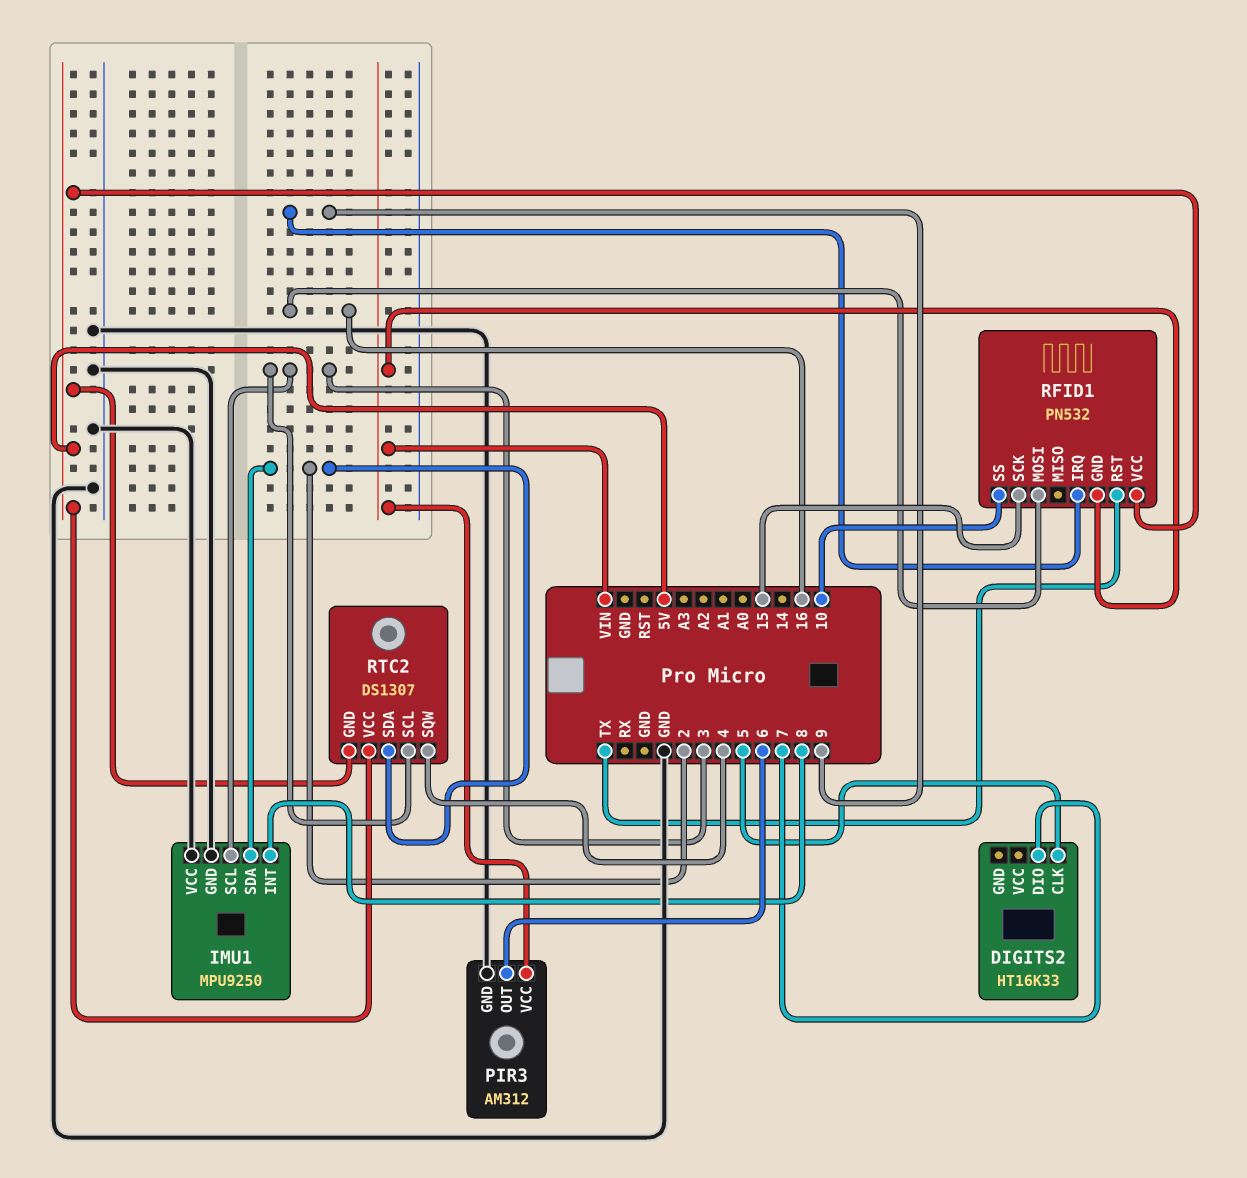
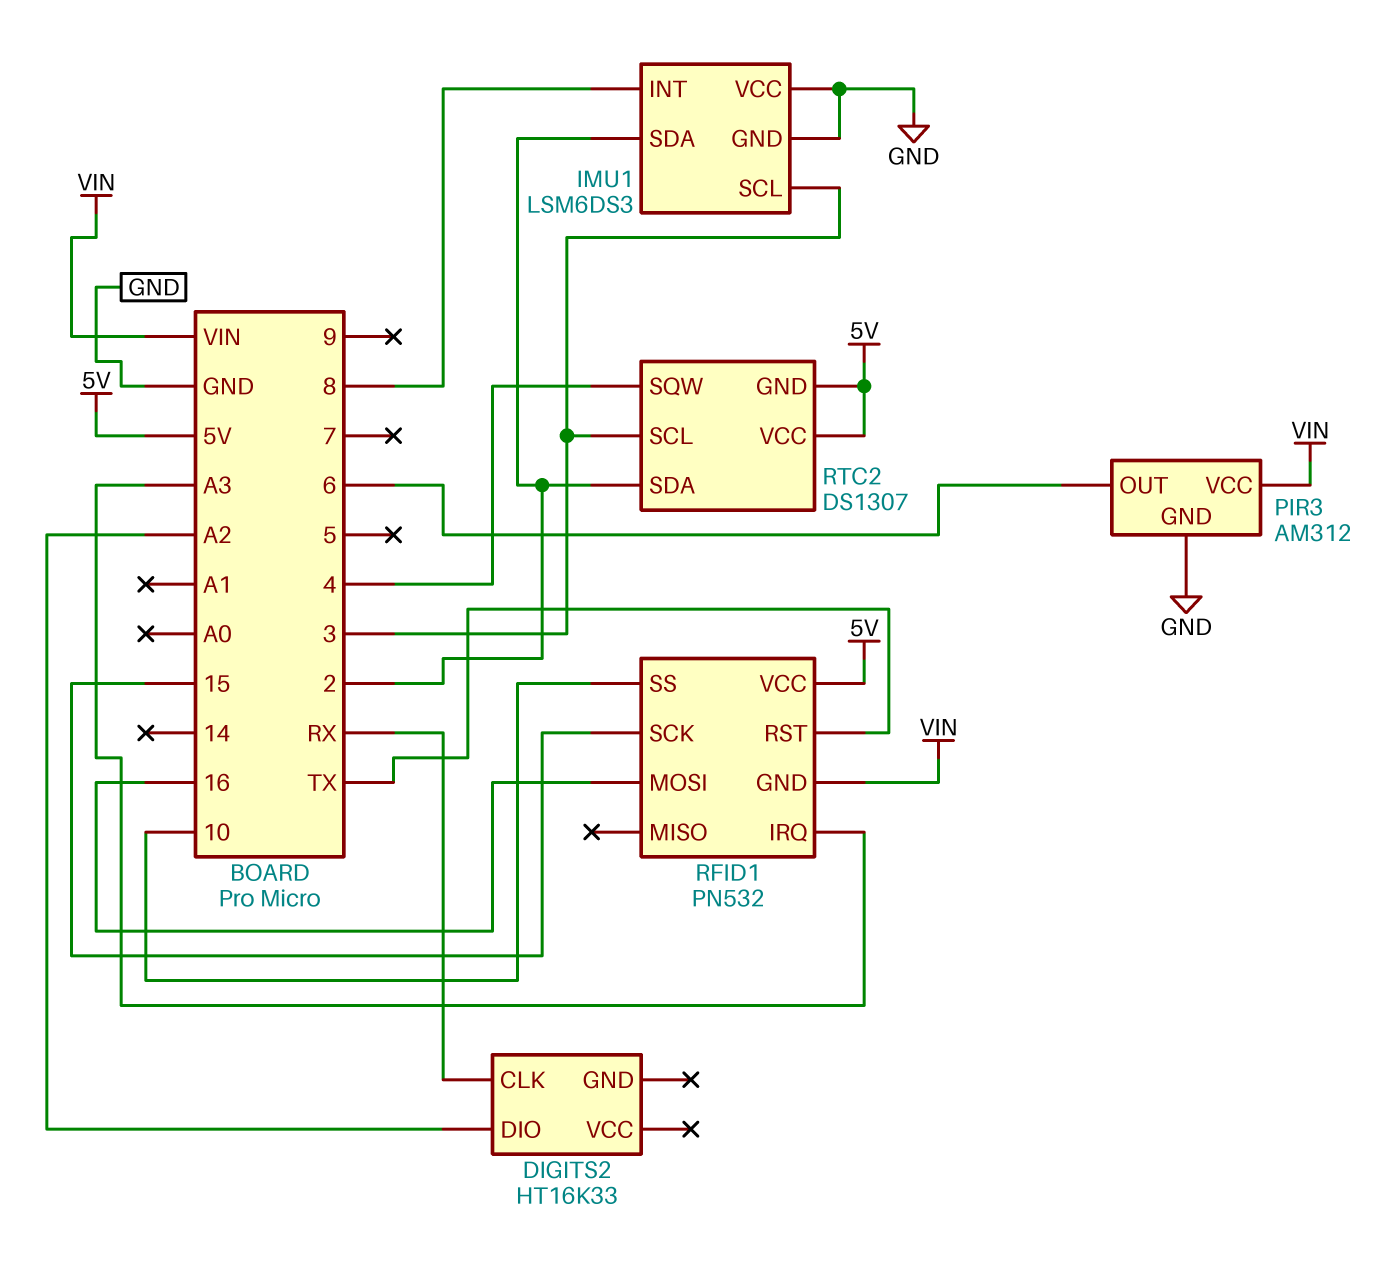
DIGITS2 pin CLK: 5 -> RX
DIGITS2 pin DIO: 7 -> A2
IMU1: MPU9250 -> LSM6DS3
RFID1 pin IRQ: 9 -> A3

